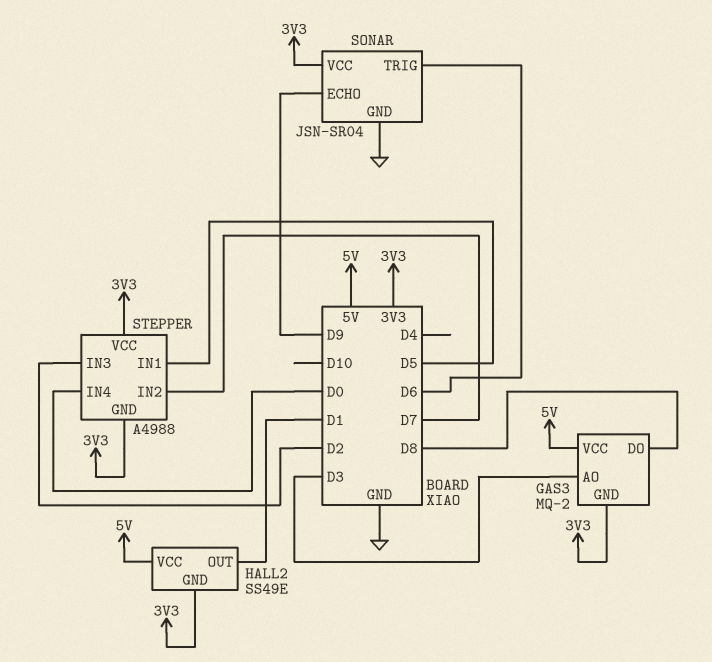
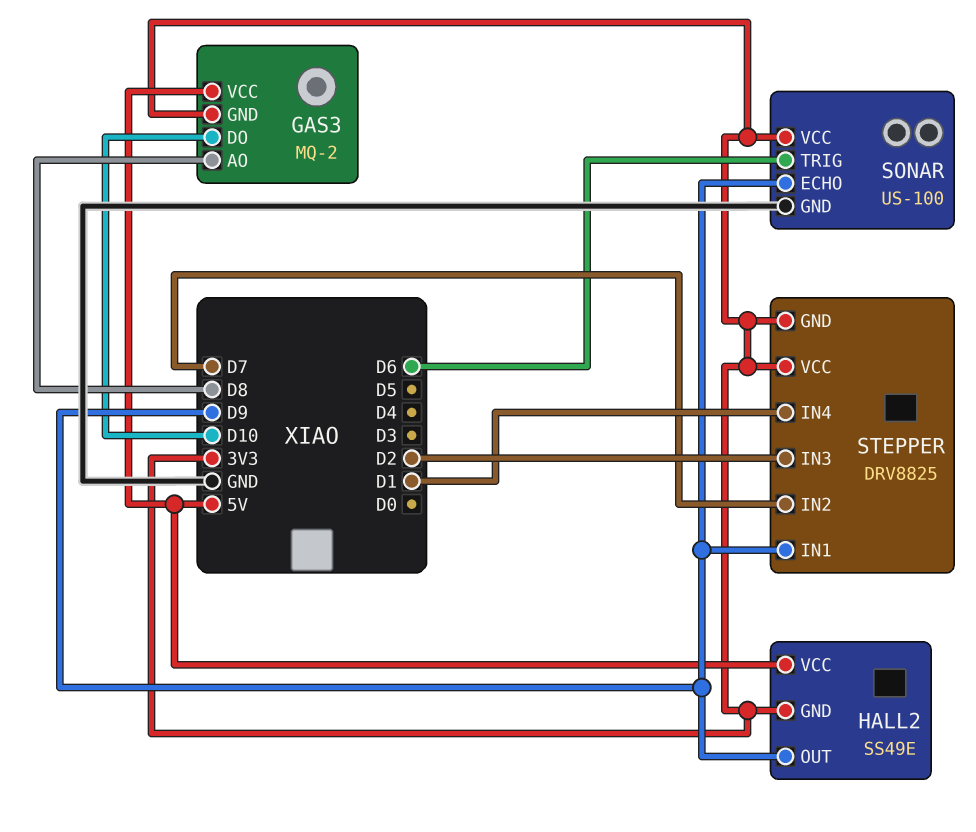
GAS3 pin AO: D3 -> D8
GAS3 pin DO: D8 -> D10
HALL2 pin OUT: D1 -> D9
SONAR: JSN-SR04 -> US-100
STEPPER: A4988 -> DRV8825
STEPPER pin IN1: D5 -> D9
STEPPER pin IN4: D0 -> D1

